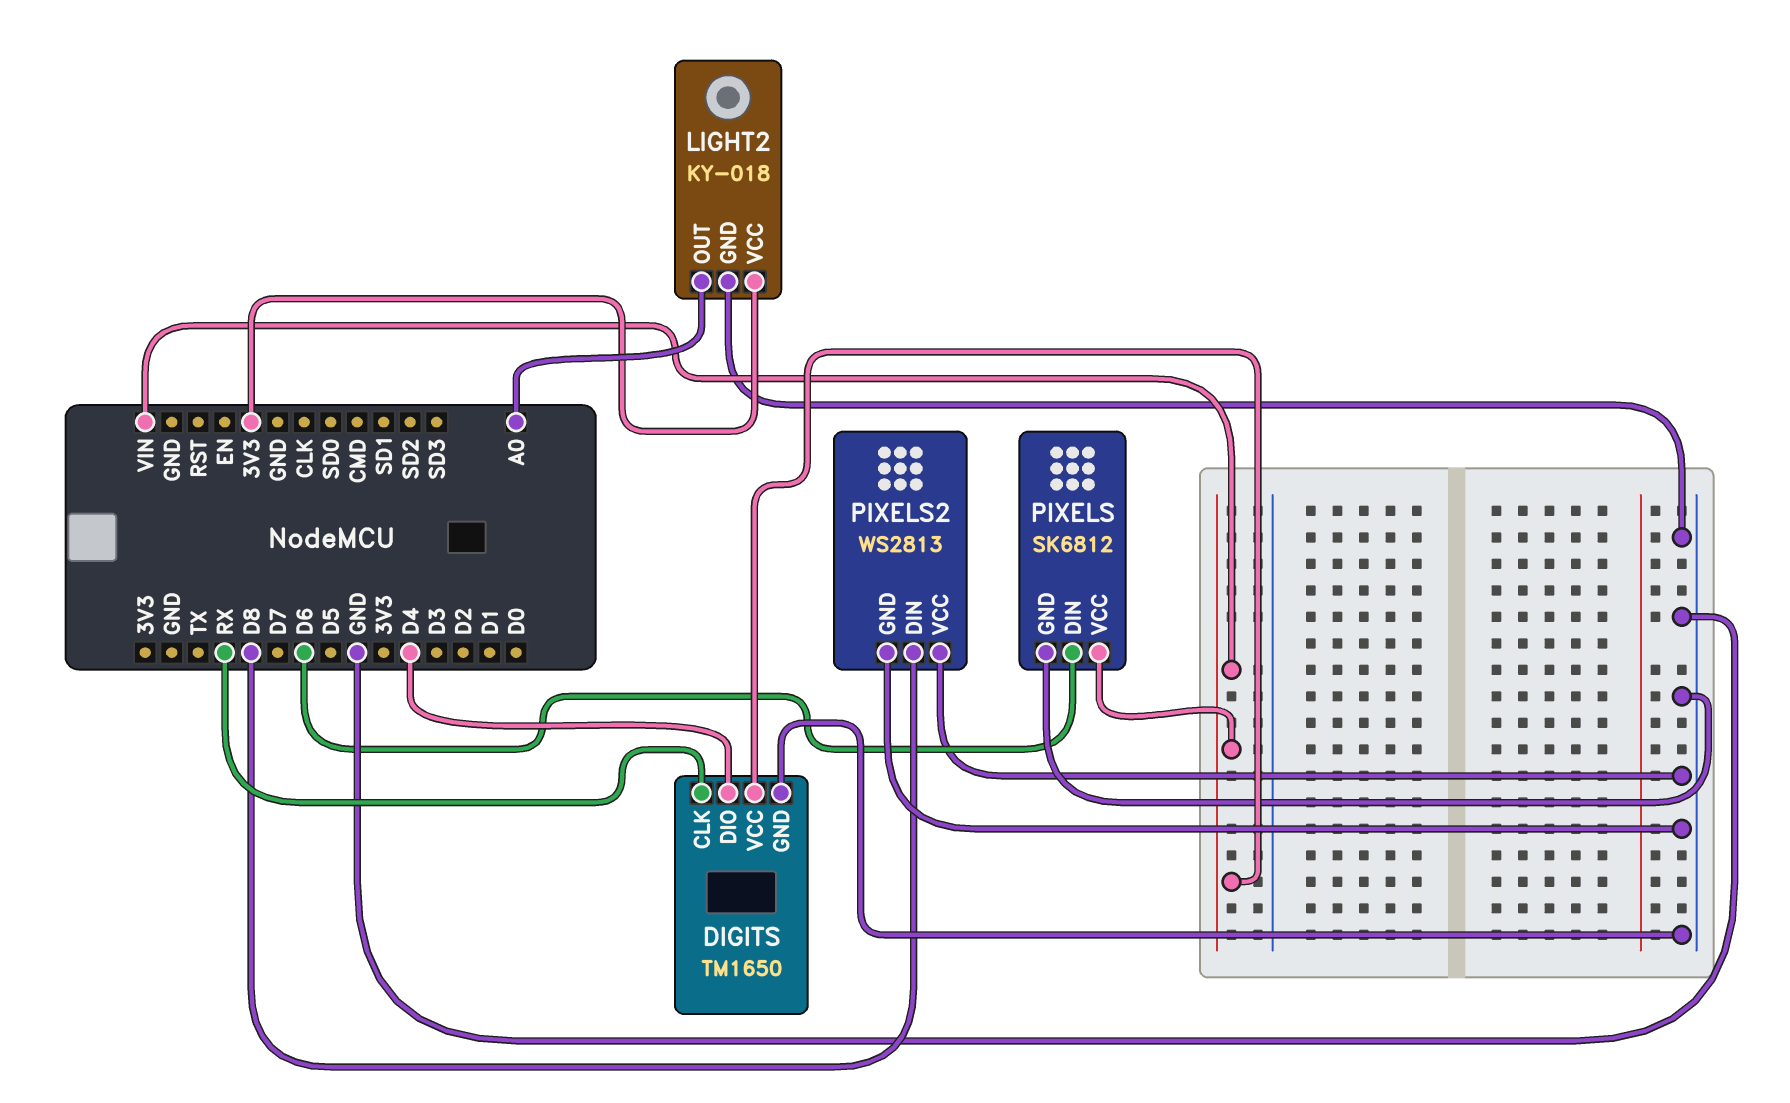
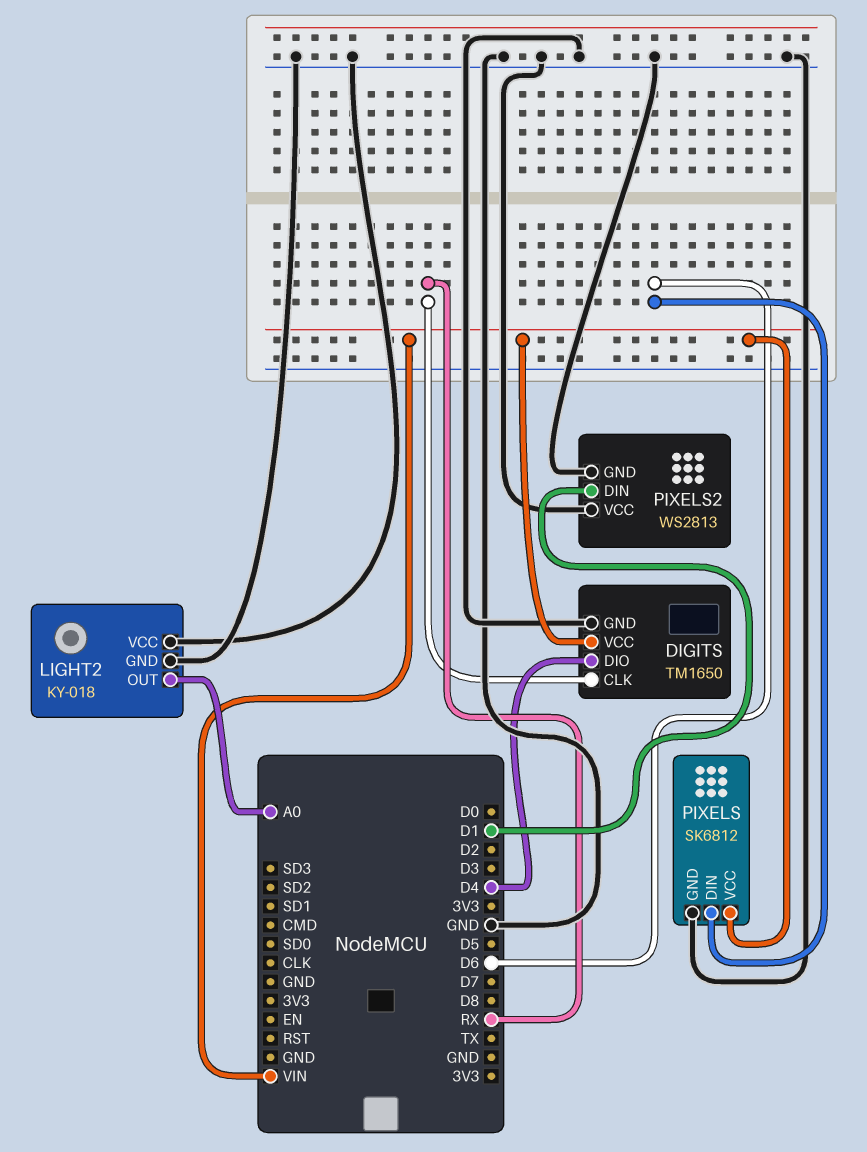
LIGHT2 pin VCC: 3V3 -> GND
PIXELS2 pin DIN: D8 -> D1

